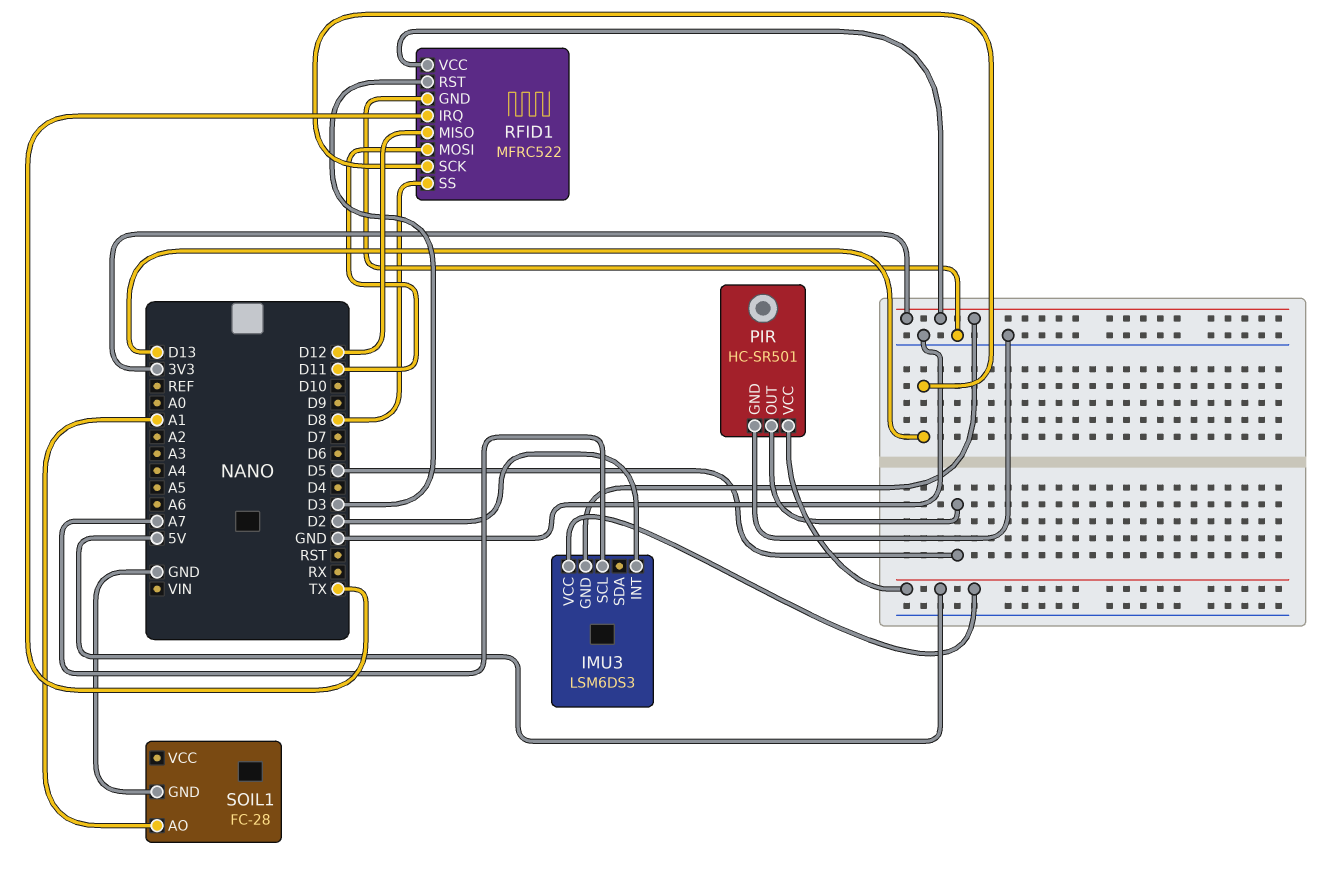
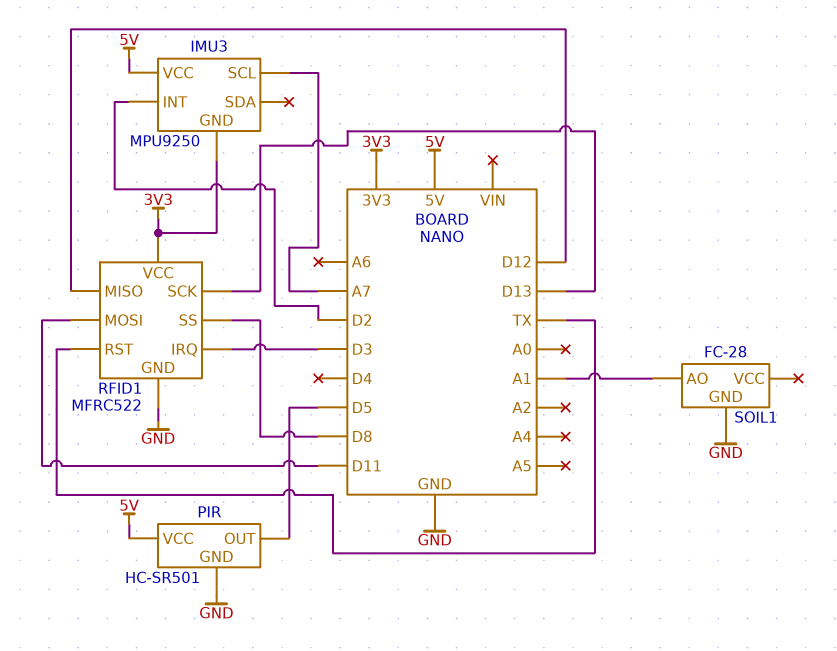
IMU3: LSM6DS3 -> MPU9250
RFID1 pin IRQ: TX -> D3
RFID1 pin RST: D3 -> TX

